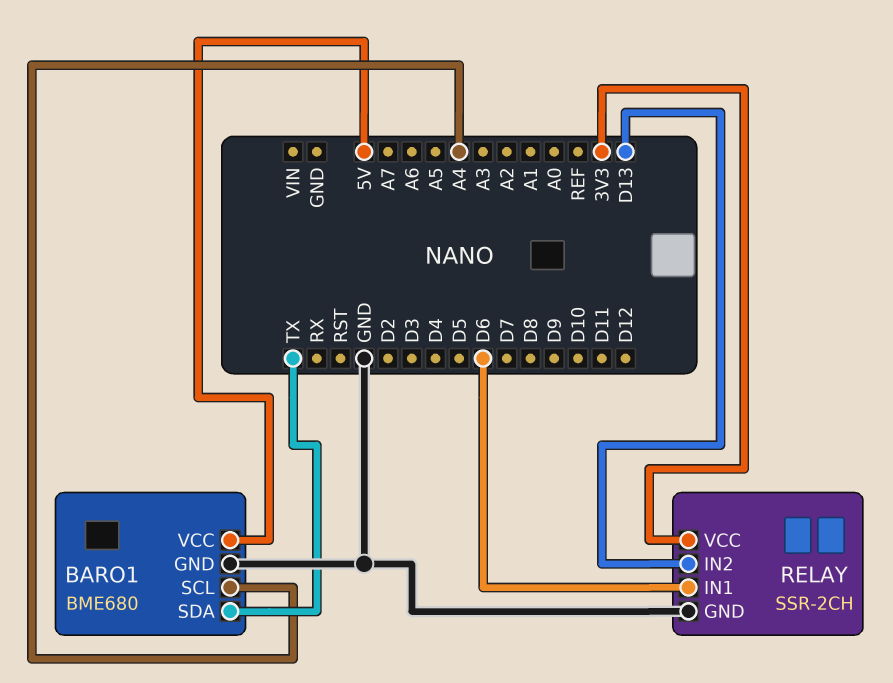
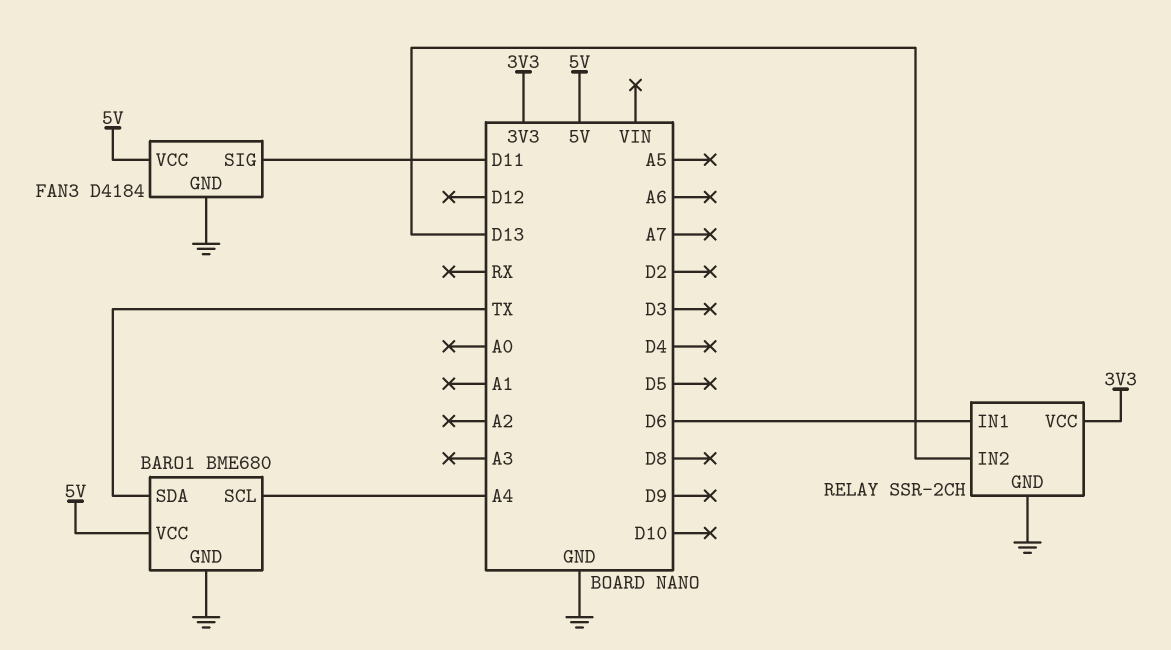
FAN3: none -> D4184
FAN3 pin GND: none -> GND
FAN3 pin SIG: none -> D11
FAN3 pin VCC: none -> 5V

